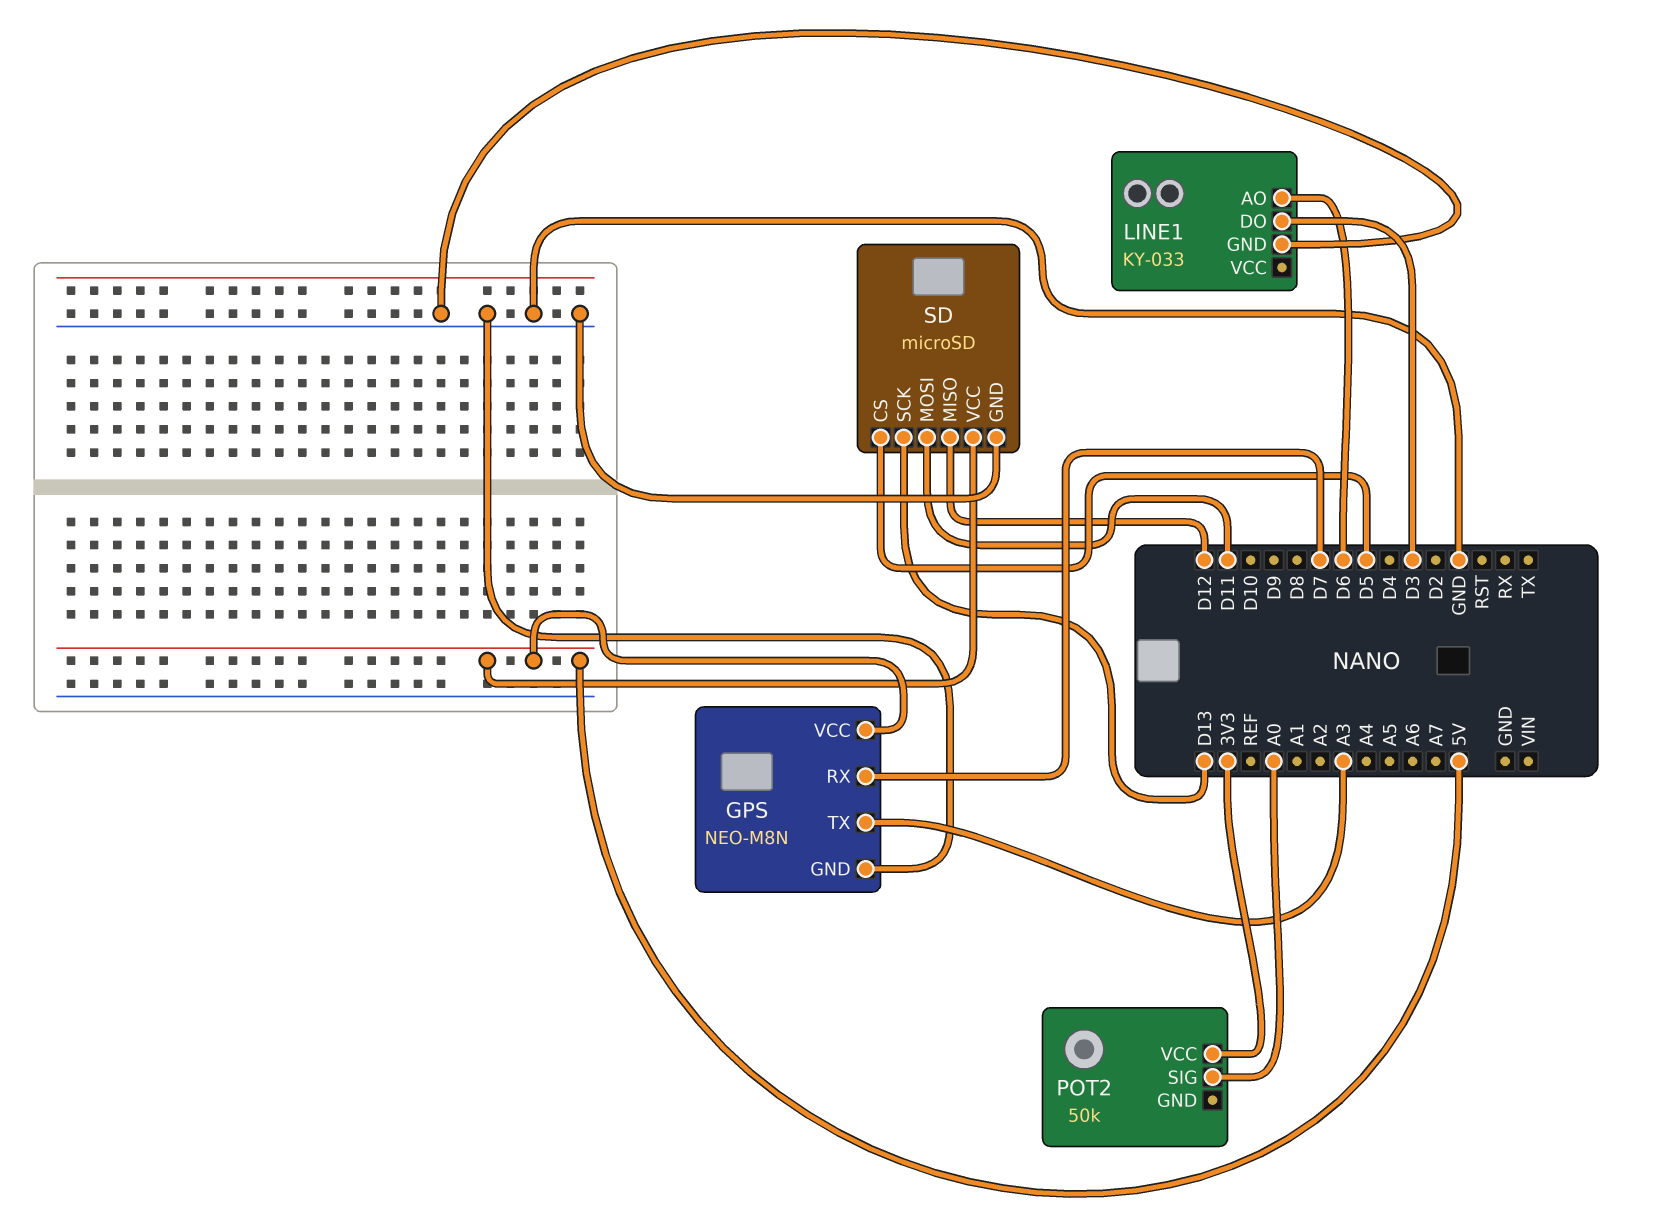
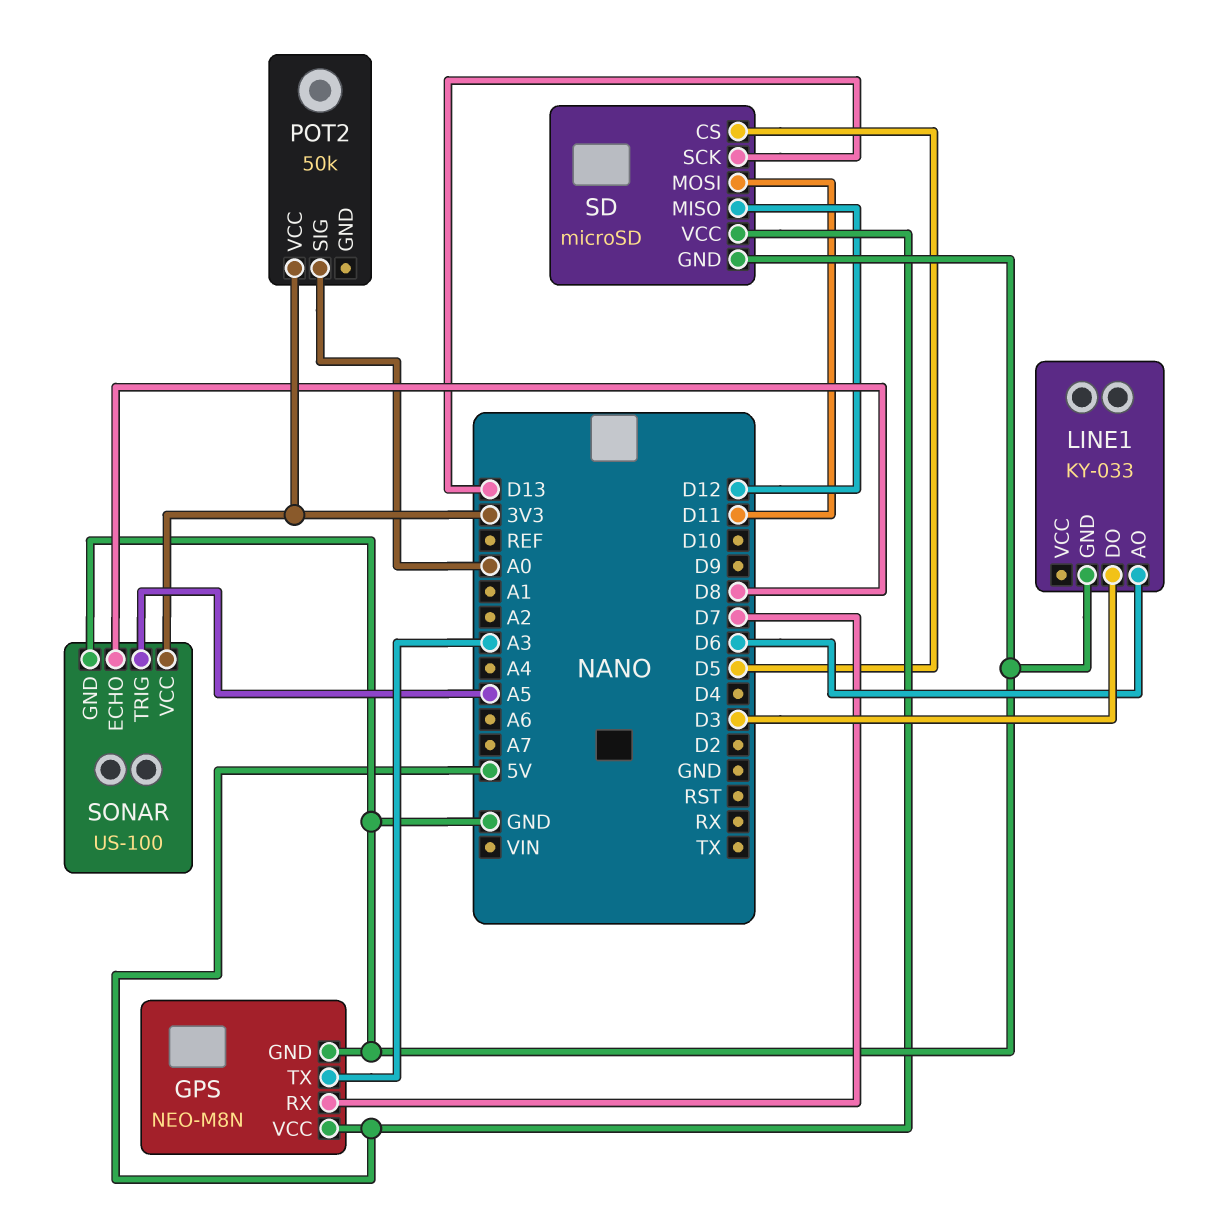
SONAR: none -> US-100
SONAR pin ECHO: none -> D8
SONAR pin GND: none -> GND
SONAR pin TRIG: none -> A5
SONAR pin VCC: none -> 3V3

